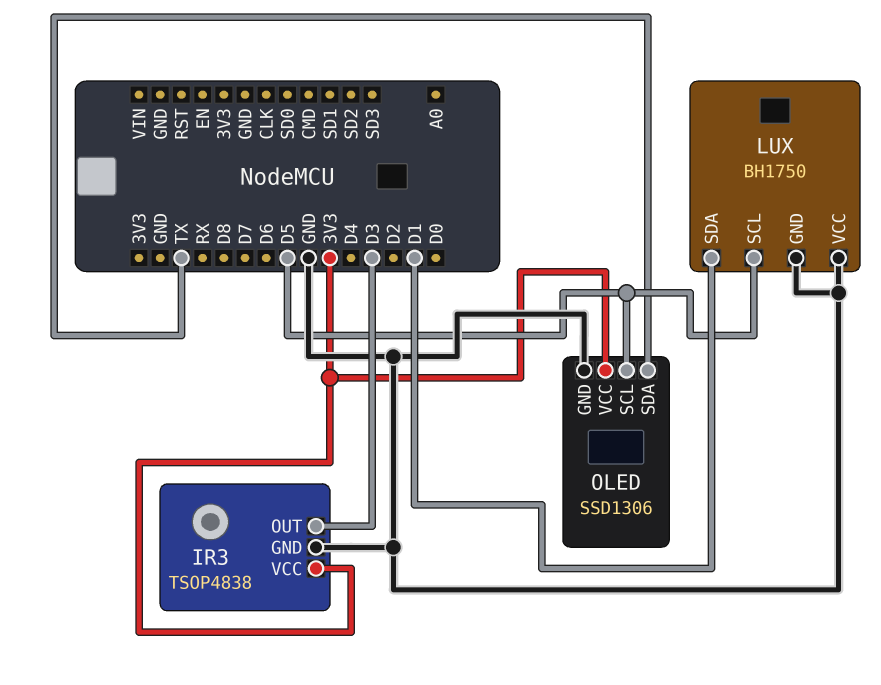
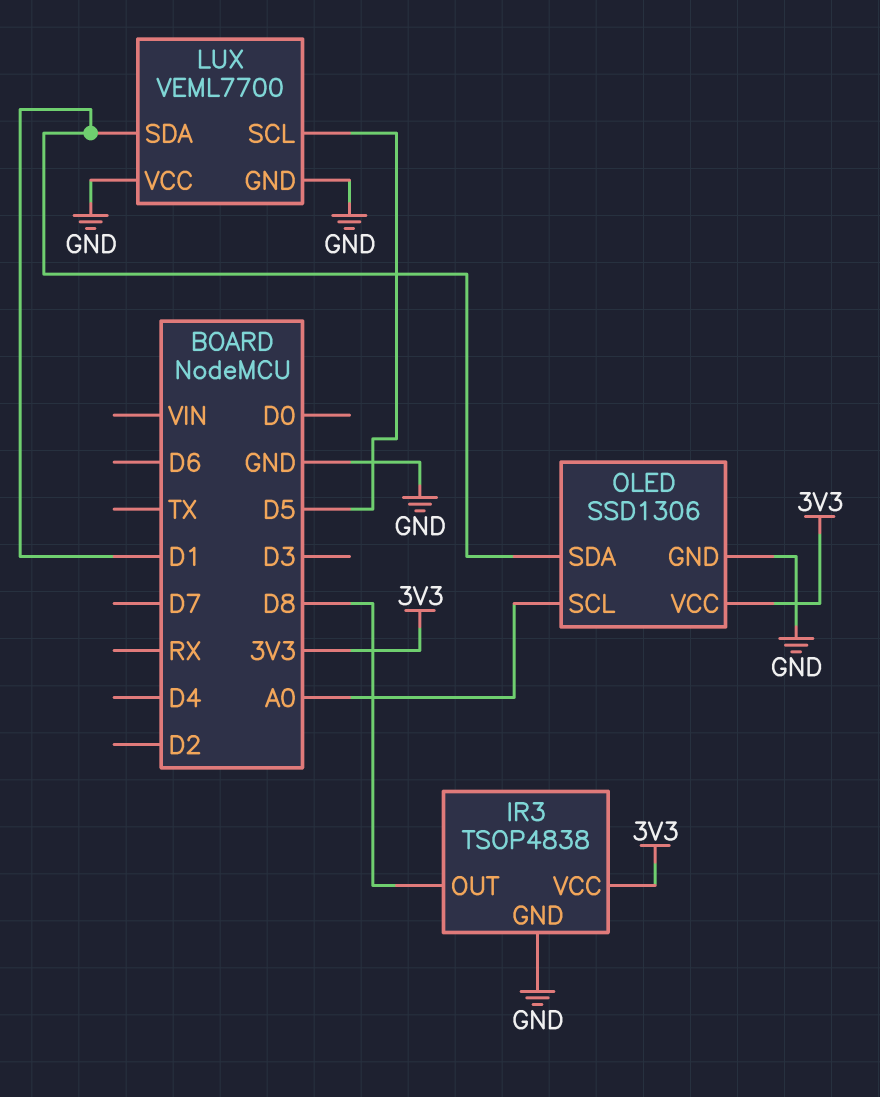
IR3 pin OUT: D3 -> D8
LUX: BH1750 -> VEML7700
OLED pin SCL: D5 -> A0
OLED pin SDA: TX -> D1

